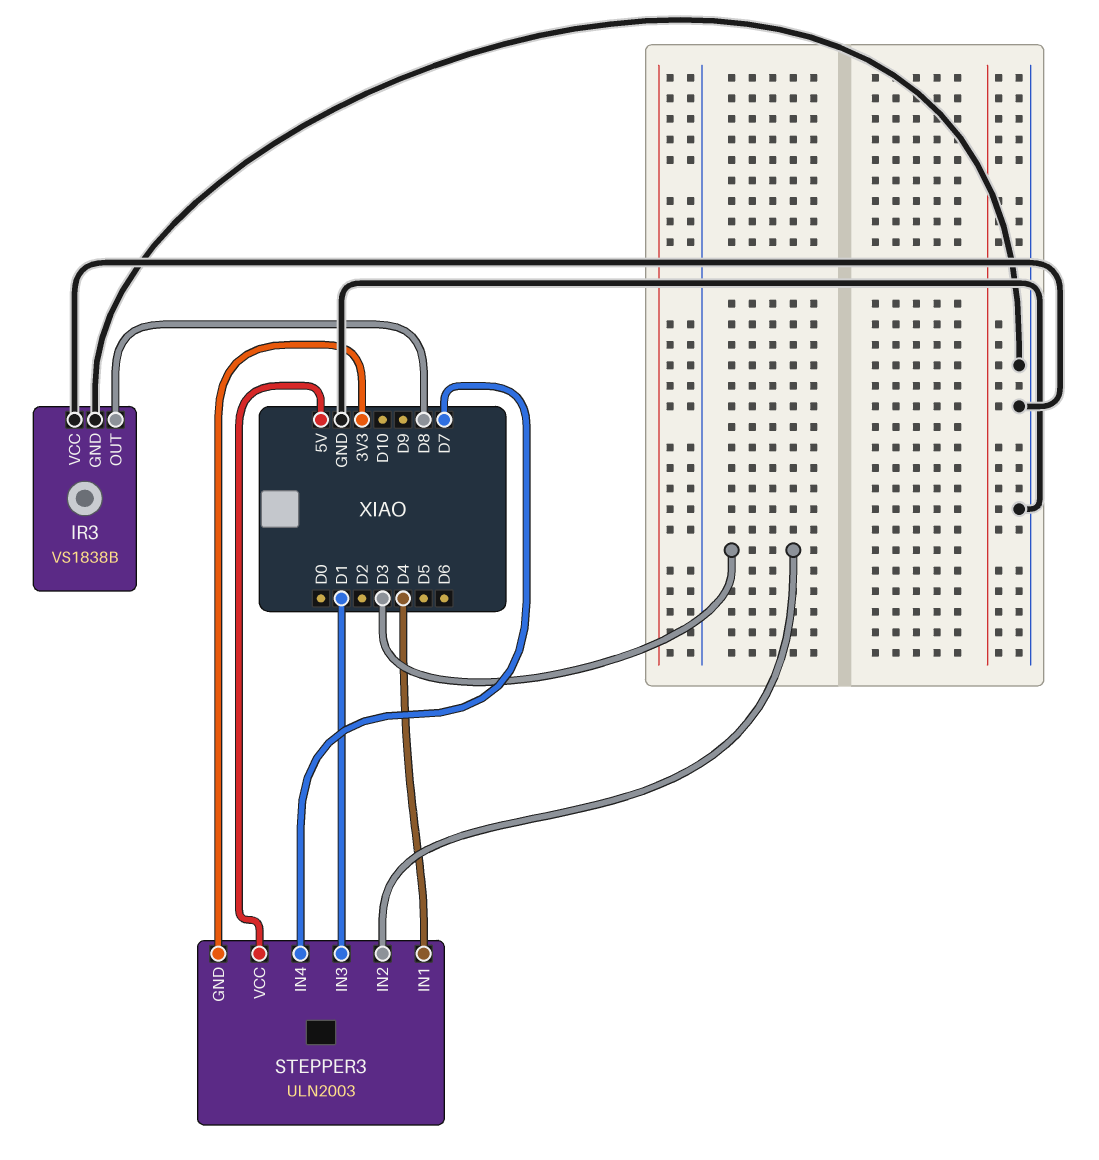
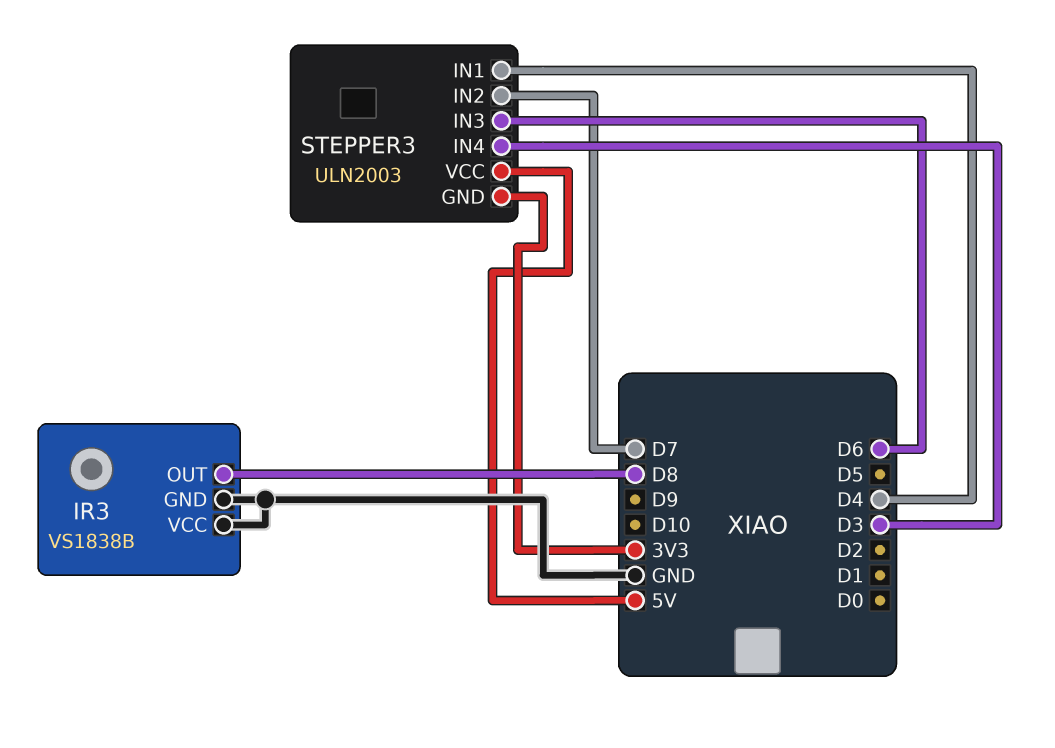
STEPPER3 pin IN2: D3 -> D7
STEPPER3 pin IN3: D1 -> D6
STEPPER3 pin IN4: D7 -> D3

